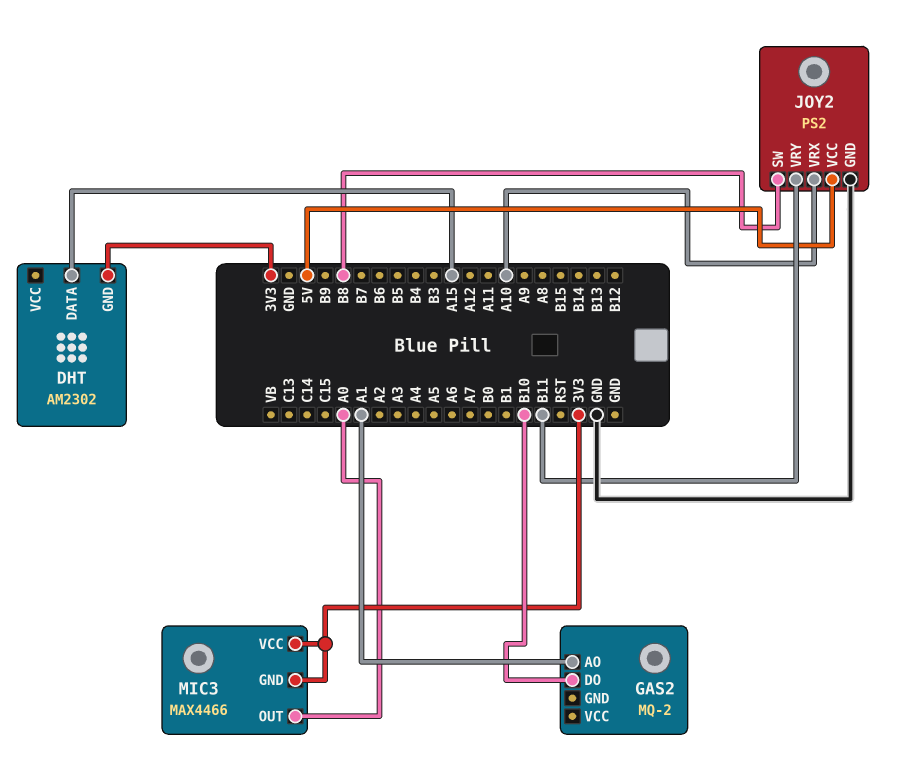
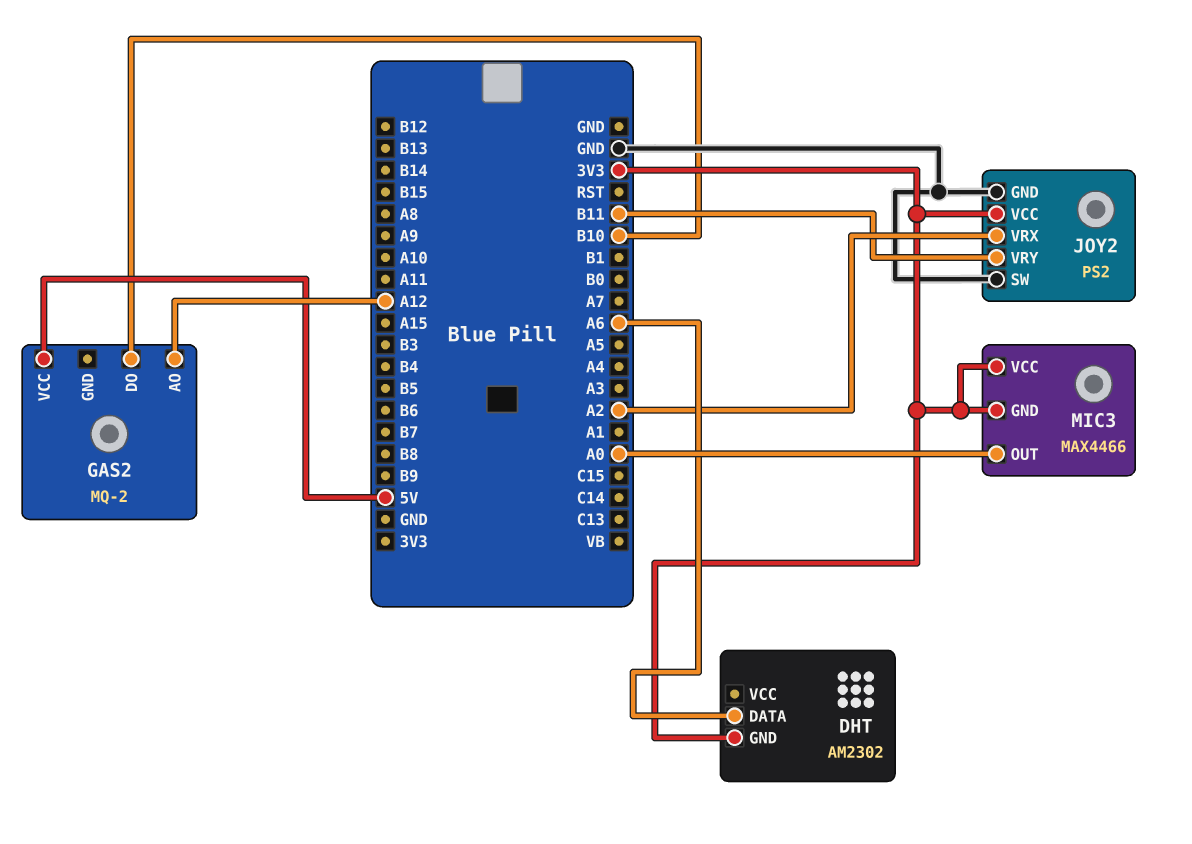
DHT pin DATA: A15 -> A6
GAS2 pin AO: A1 -> A12
GAS2 pin VCC: none -> 5V
JOY2 pin SW: B8 -> GND
JOY2 pin VCC: 5V -> 3V3
JOY2 pin VRX: A10 -> A2

